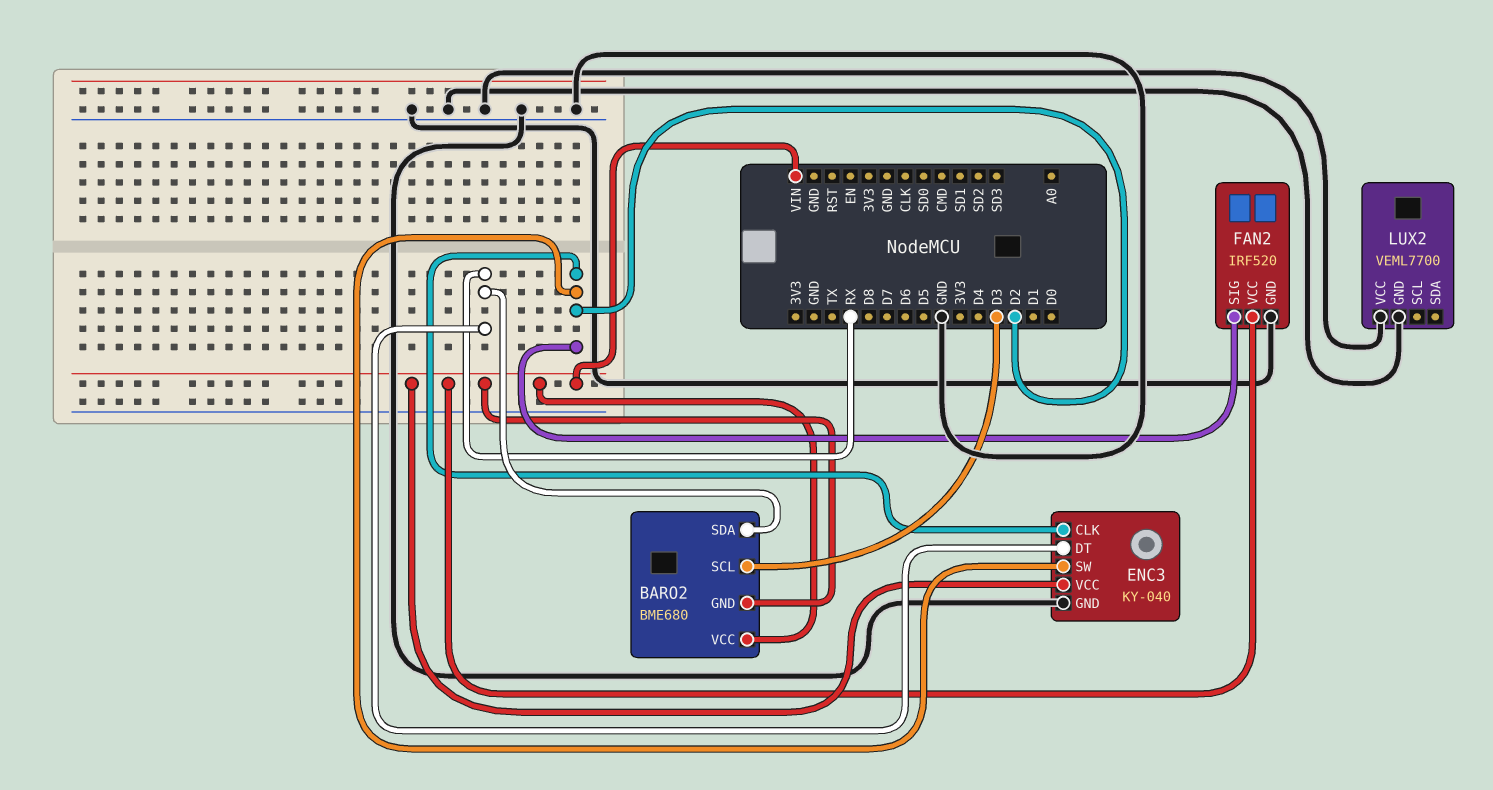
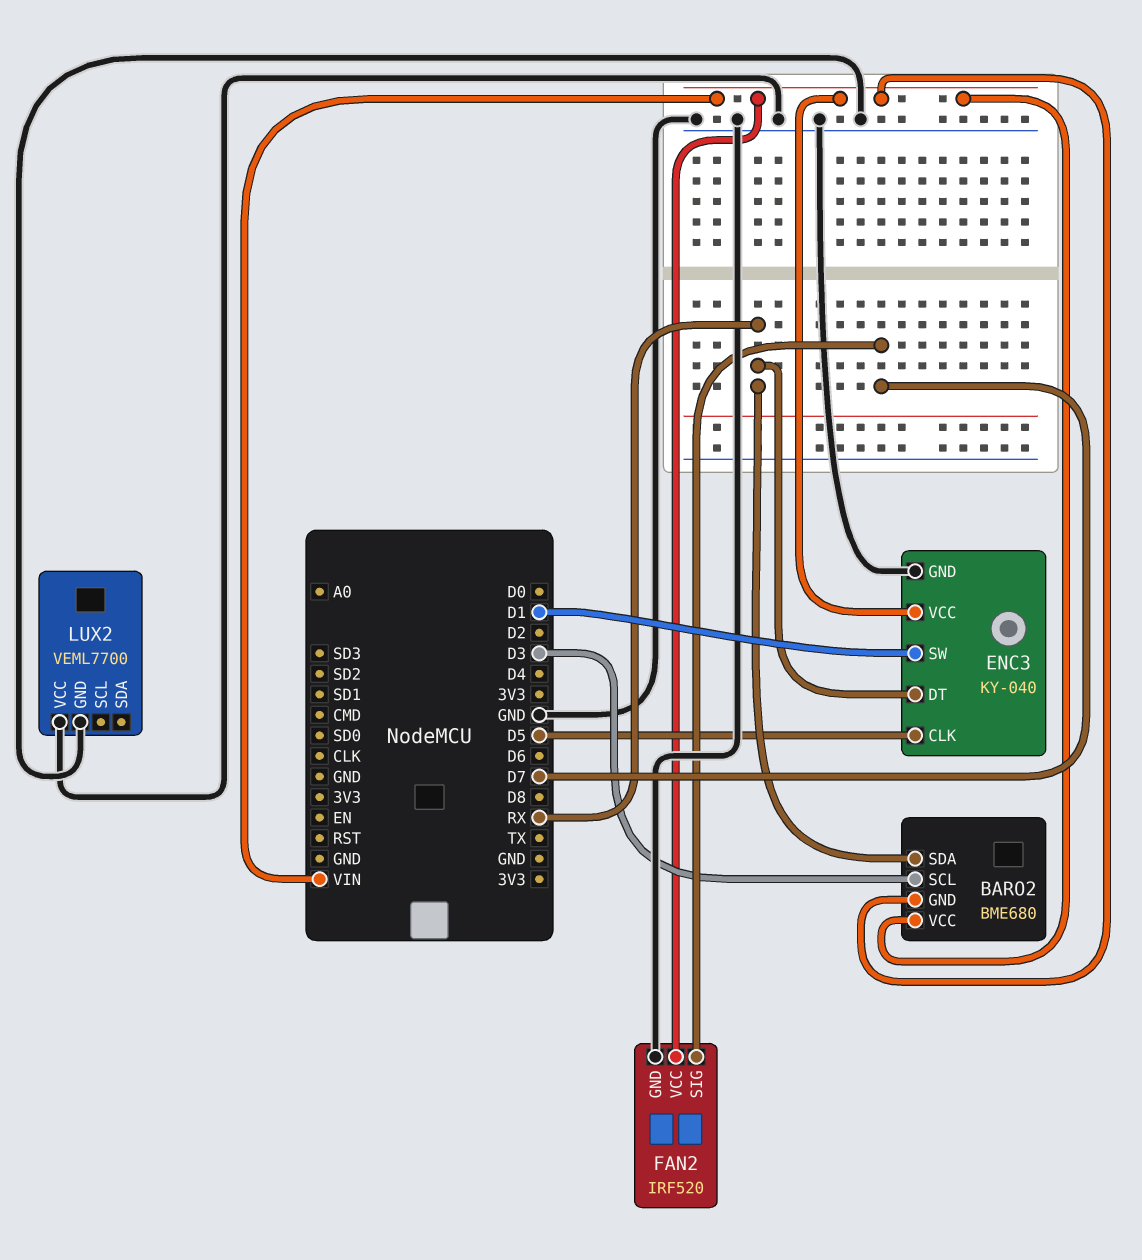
ENC3 pin CLK: D2 -> D5
ENC3 pin SW: D2 -> D1
FAN2 pin SIG: D2 -> D7

